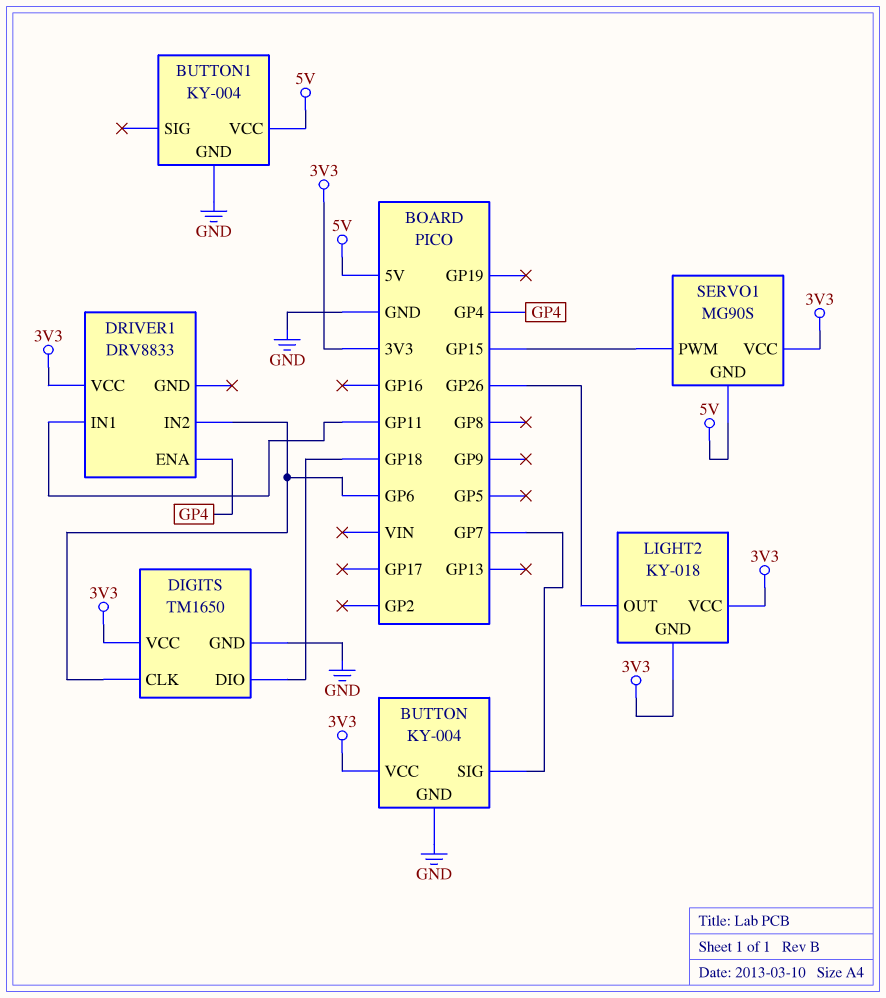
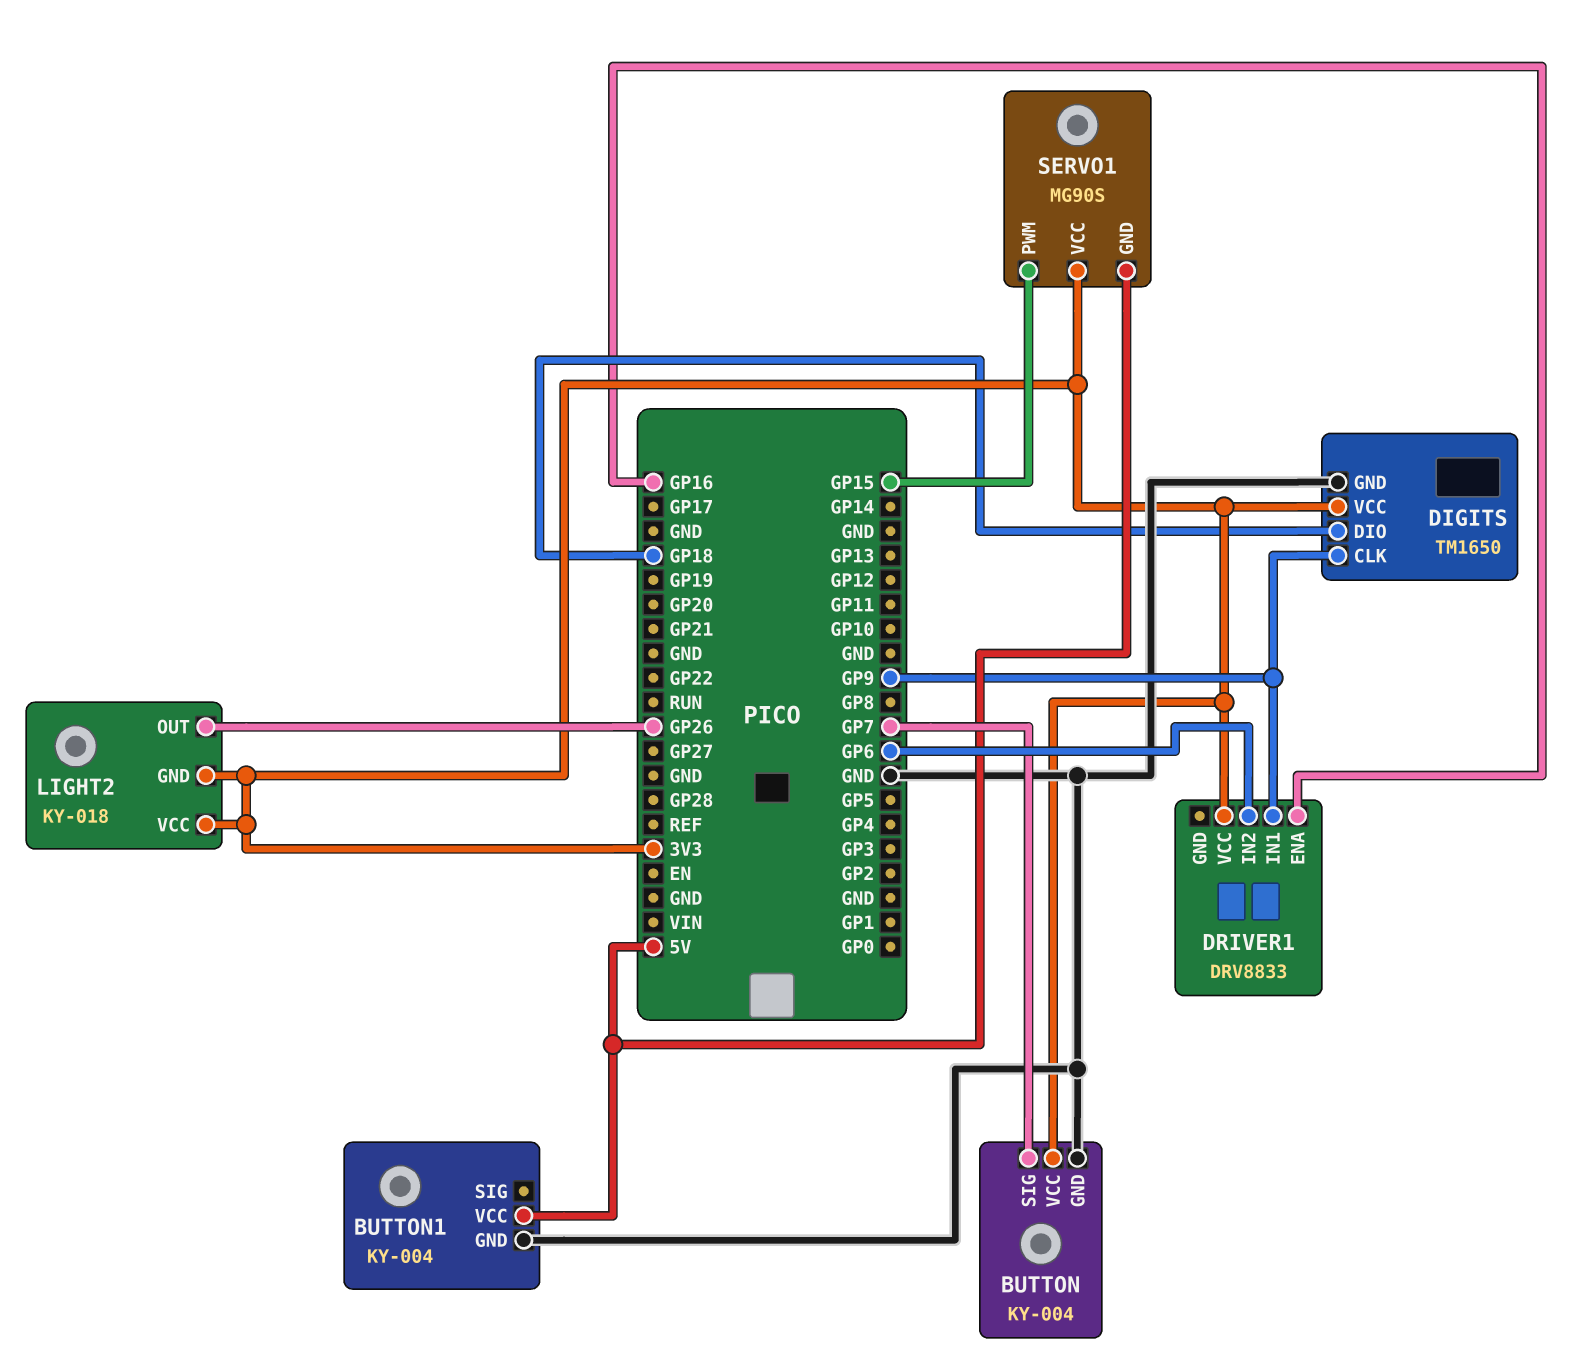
DIGITS pin CLK: GP6 -> GP9
DRIVER1 pin ENA: GP4 -> GP16
DRIVER1 pin IN1: GP11 -> GP9

